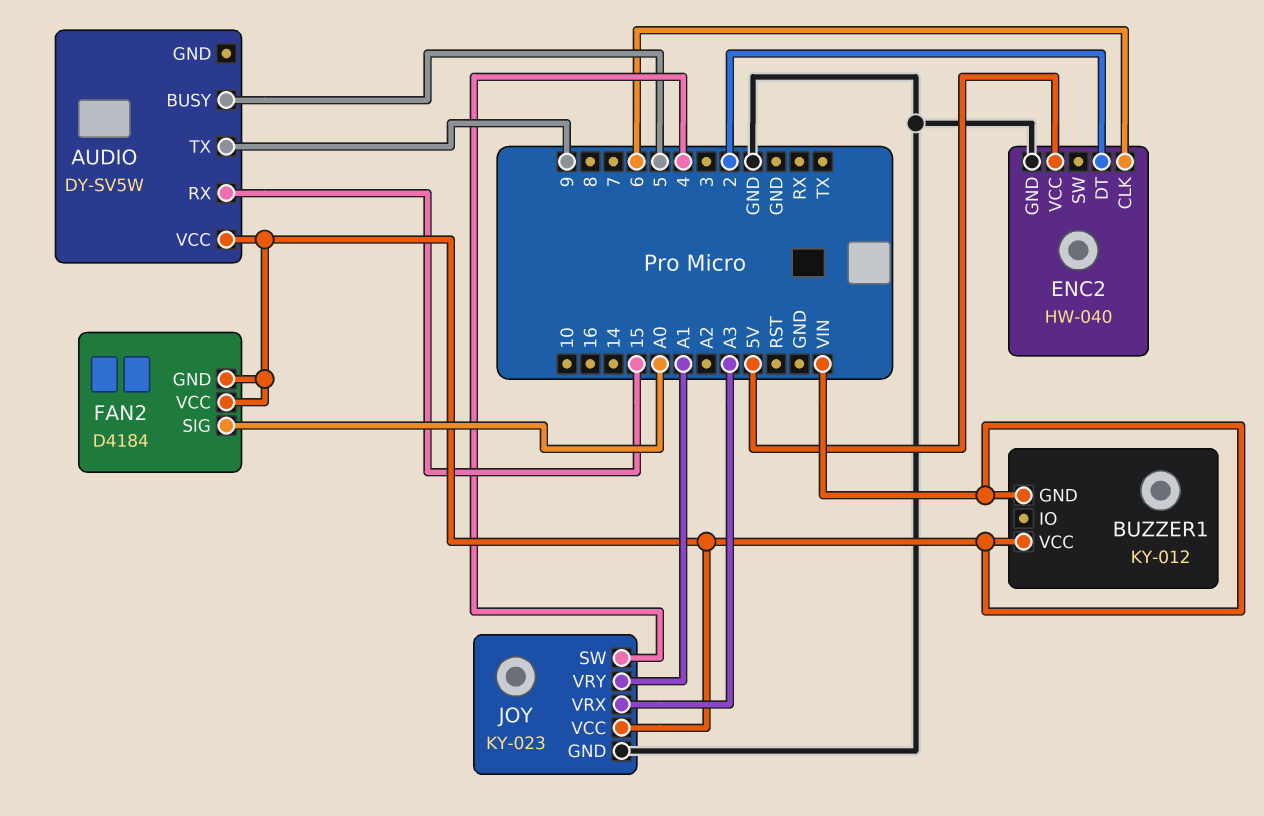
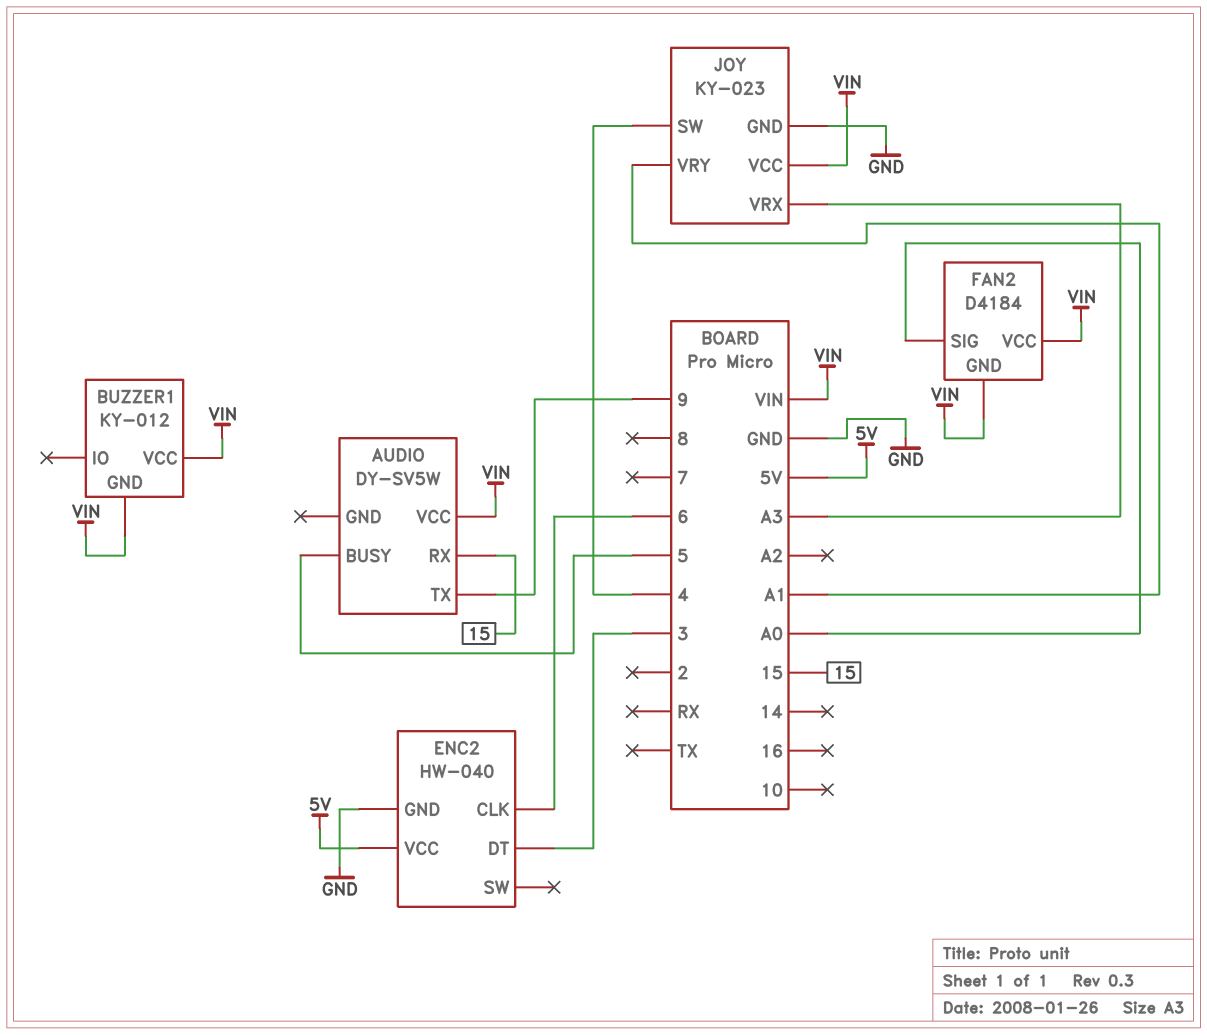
ENC2 pin DT: 2 -> 3

